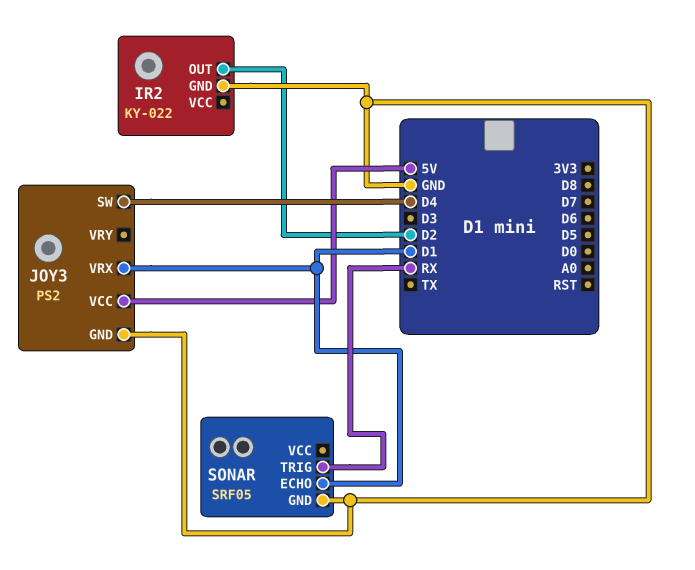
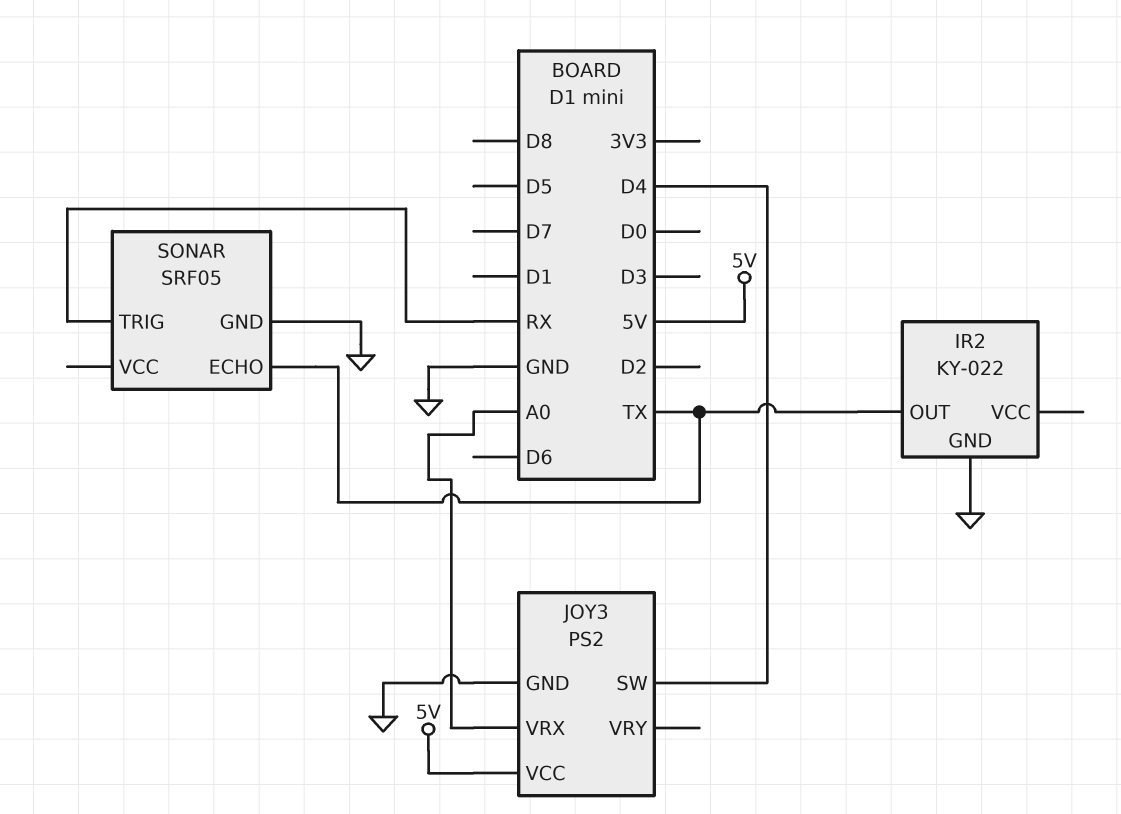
IR2 pin OUT: D2 -> TX
JOY3 pin VRX: D1 -> A0
SONAR pin ECHO: D1 -> TX

